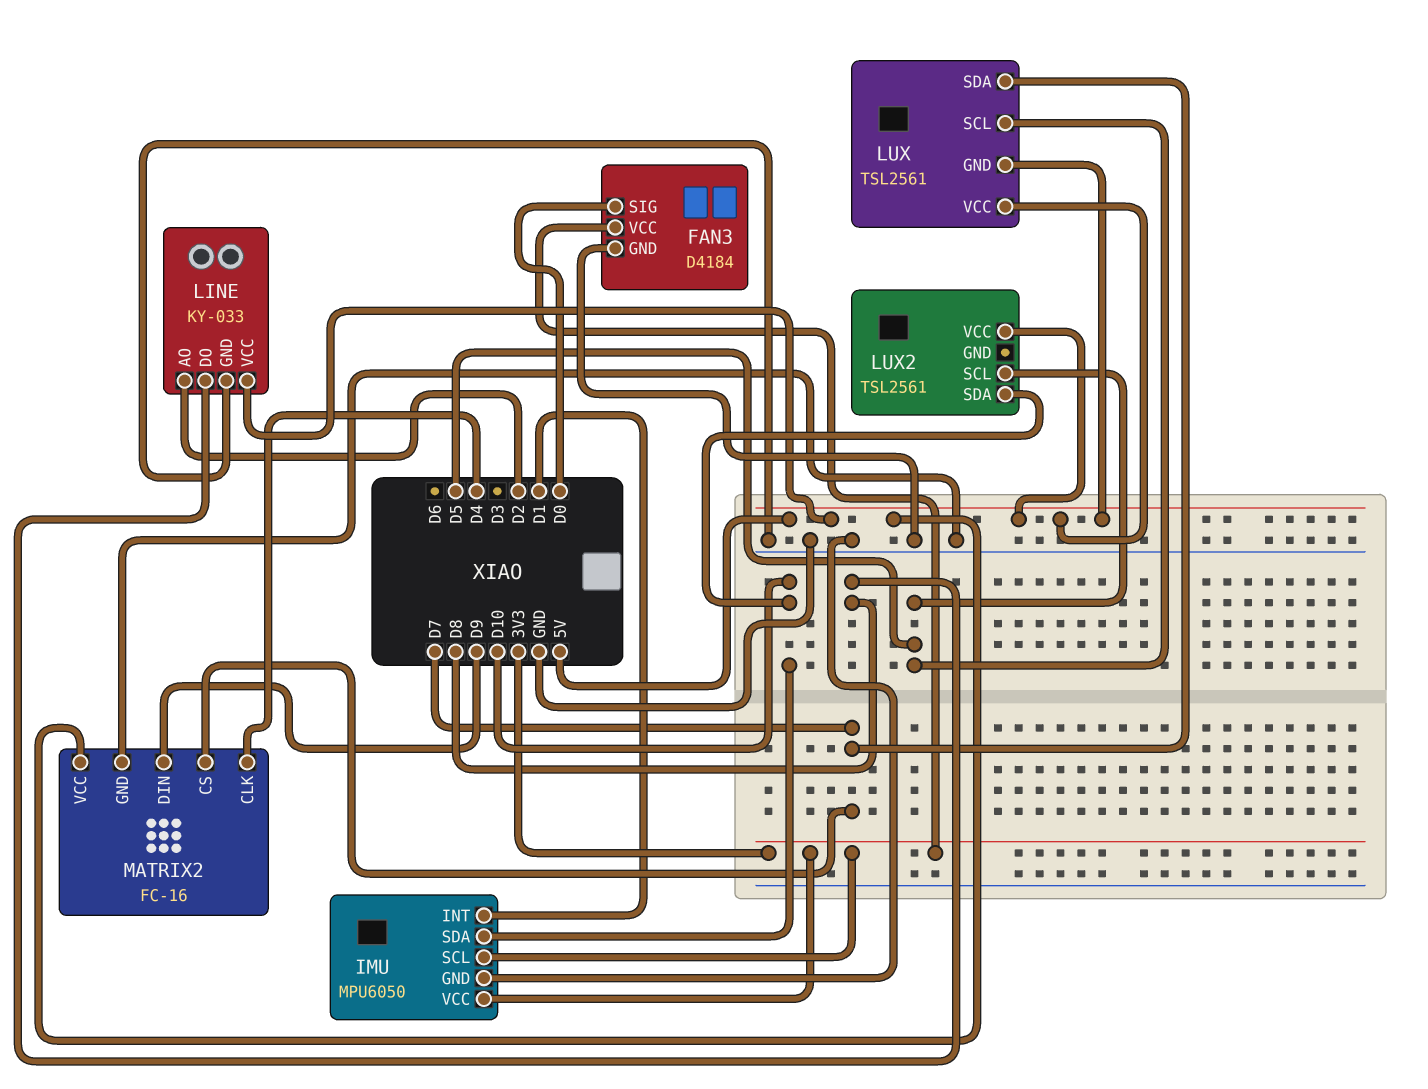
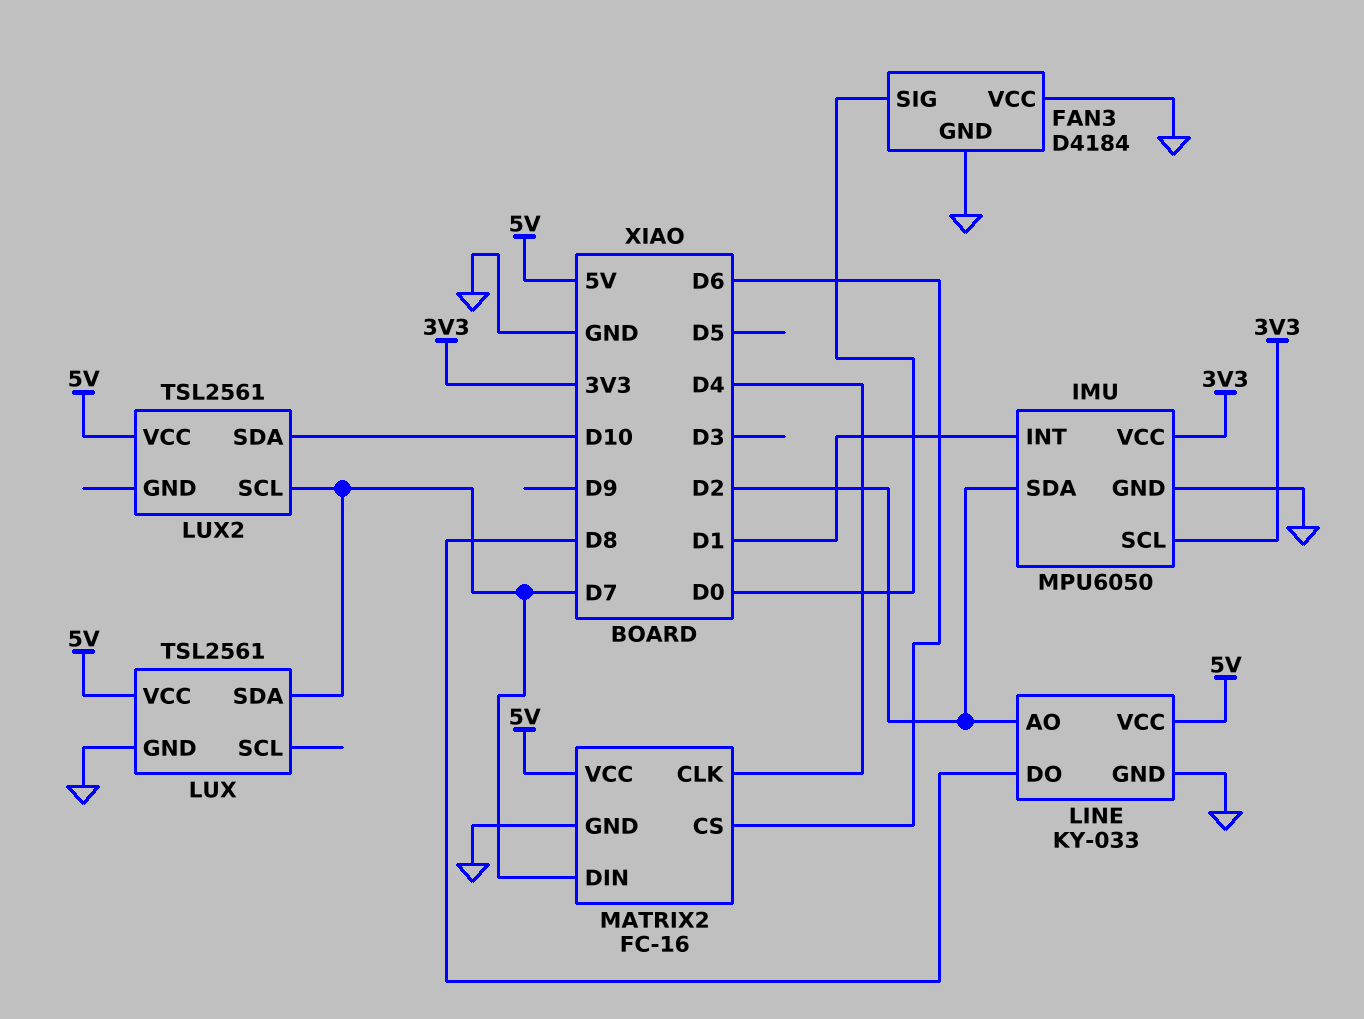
FAN3 pin VCC: 3V3 -> GND
IMU pin SDA: D10 -> D2
LUX pin GND: 5V -> GND
LUX pin SCL: D5 -> none
LUX2 pin SCL: D5 -> D7
MATRIX2 pin CS: D7 -> D6
MATRIX2 pin DIN: D9 -> D7

